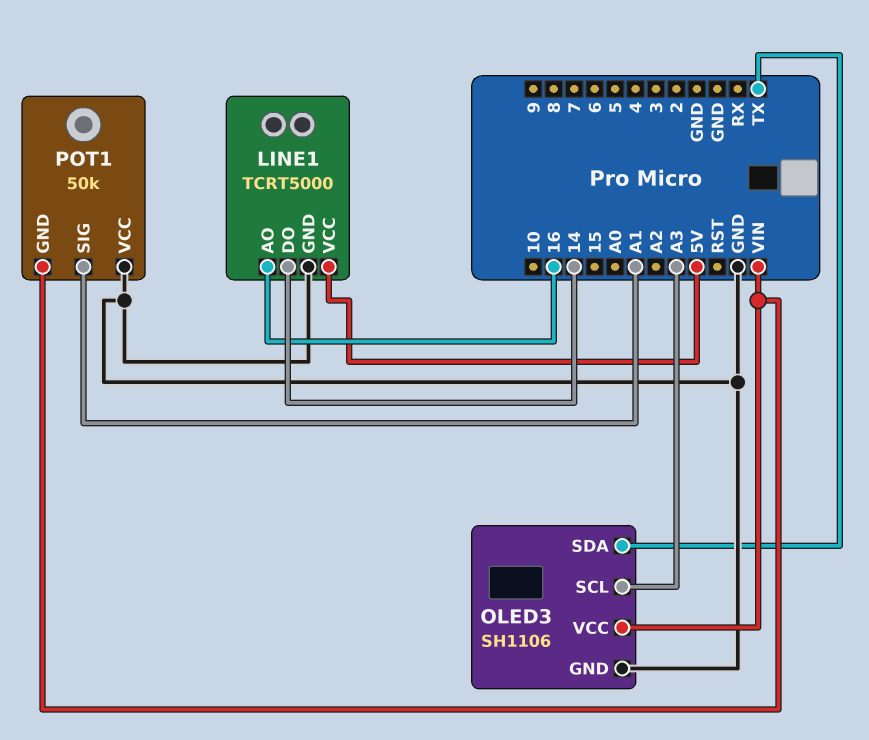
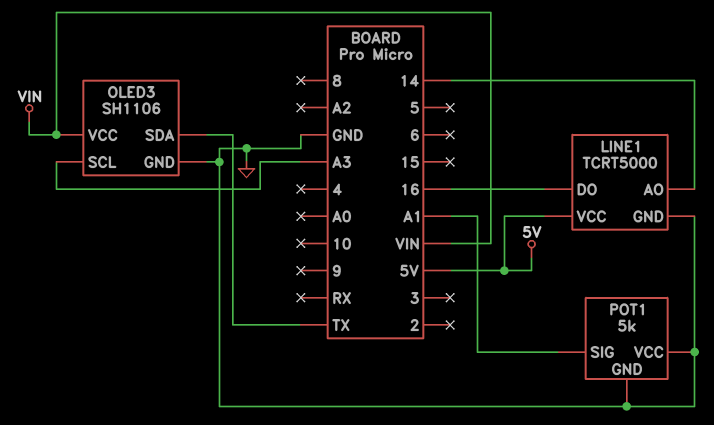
LINE1 pin AO: 16 -> 14
LINE1 pin DO: 14 -> 16
POT1: 50k -> 5k
POT1 pin GND: VIN -> GND

